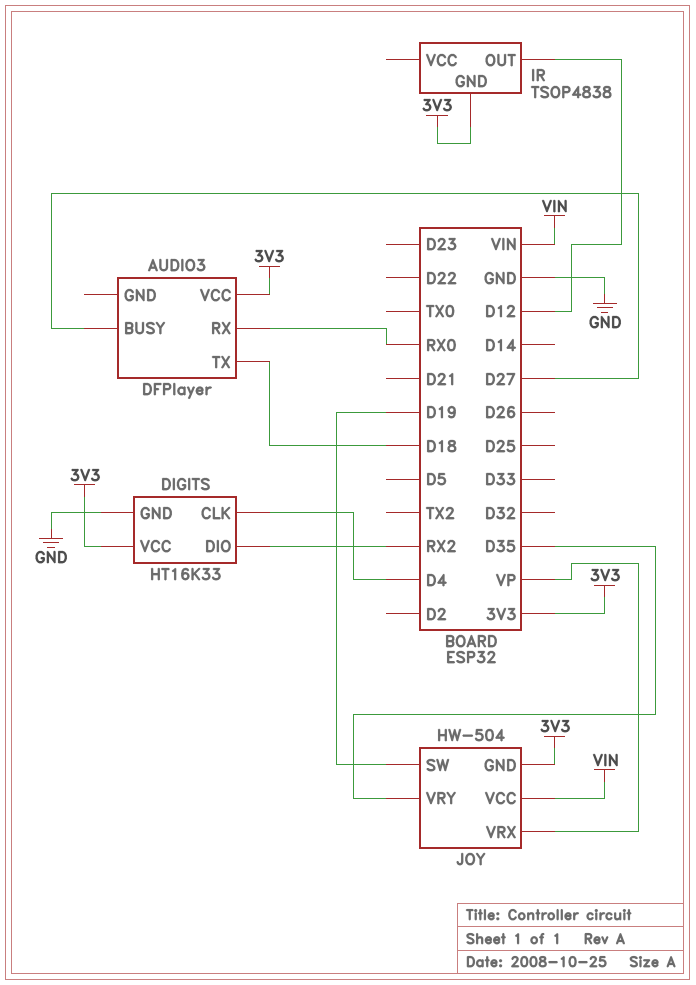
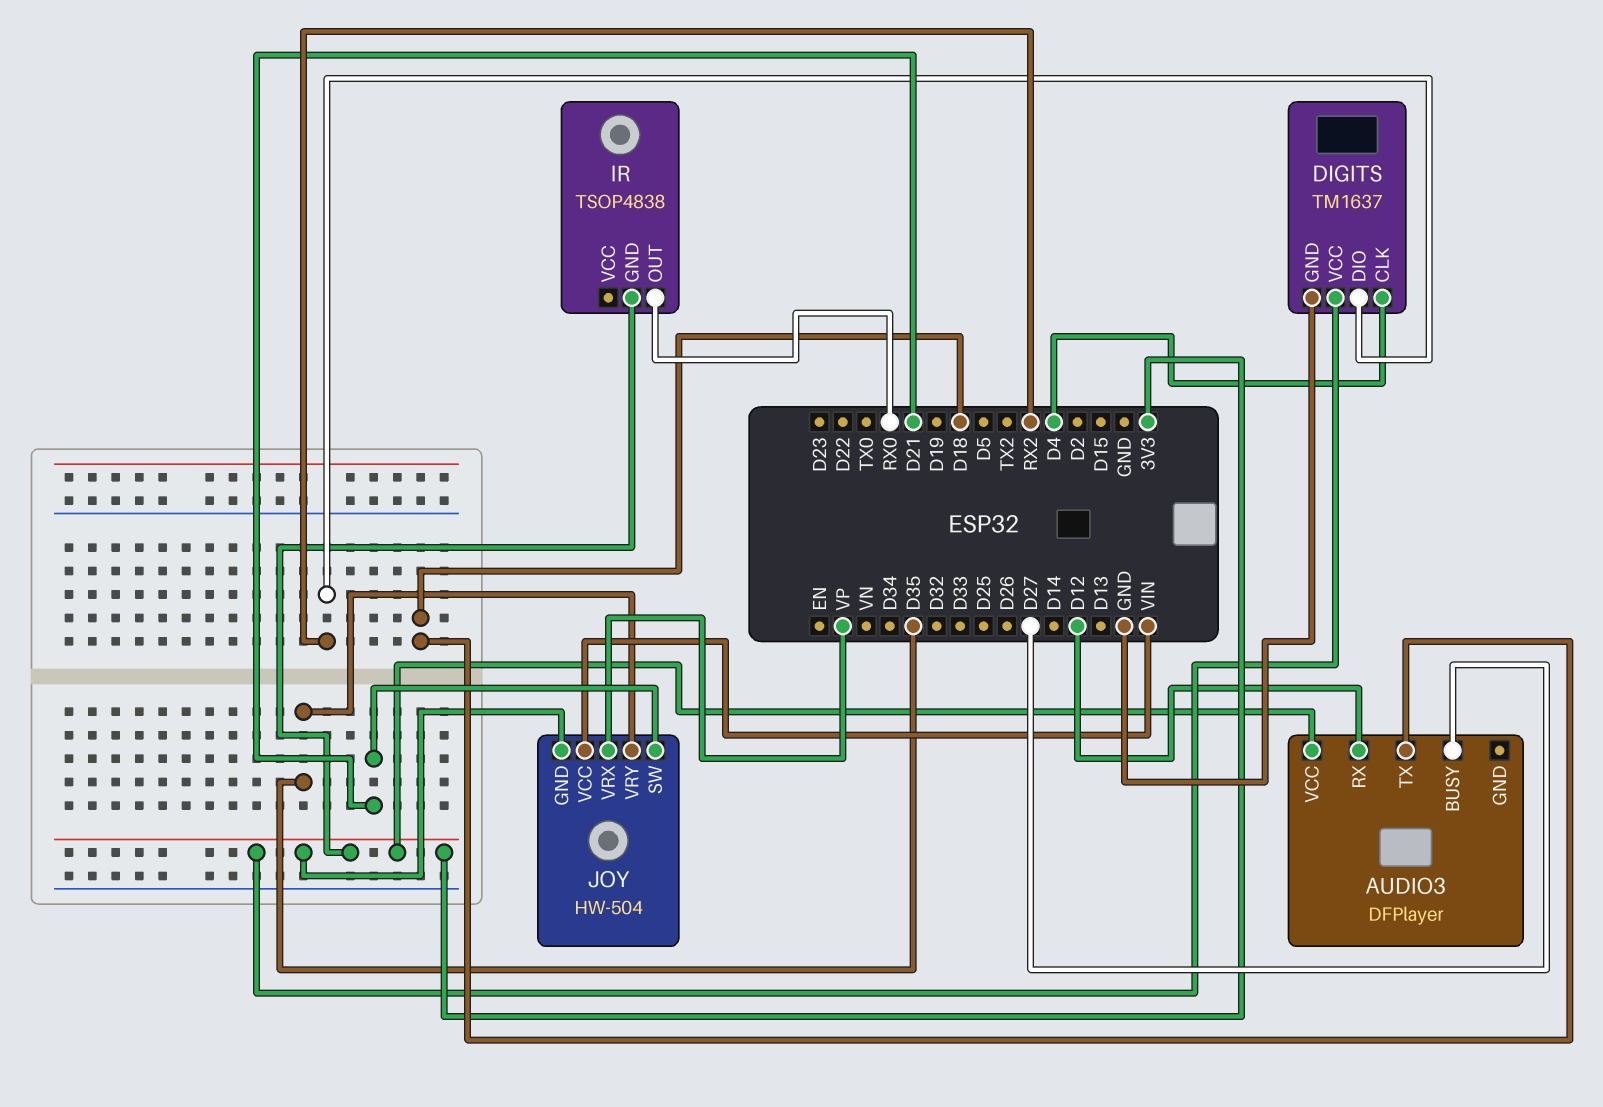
AUDIO3 pin RX: RX0 -> D12
DIGITS: HT16K33 -> TM1637
IR pin OUT: D12 -> RX0
JOY pin SW: D19 -> D21

